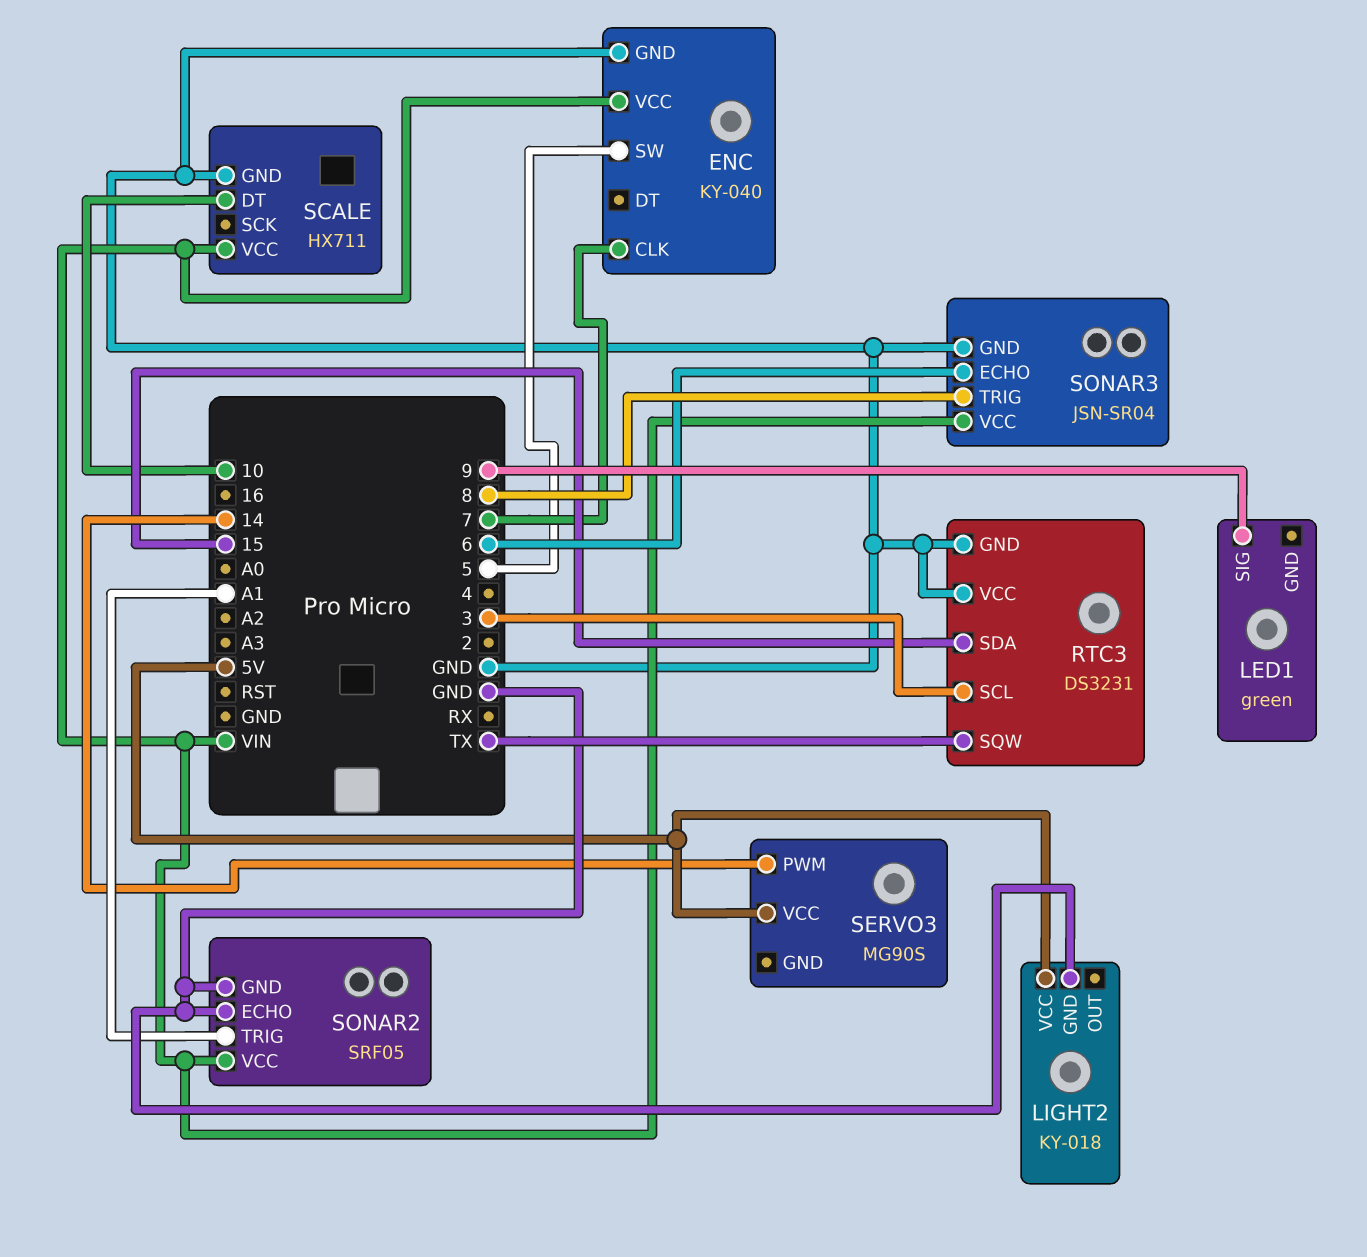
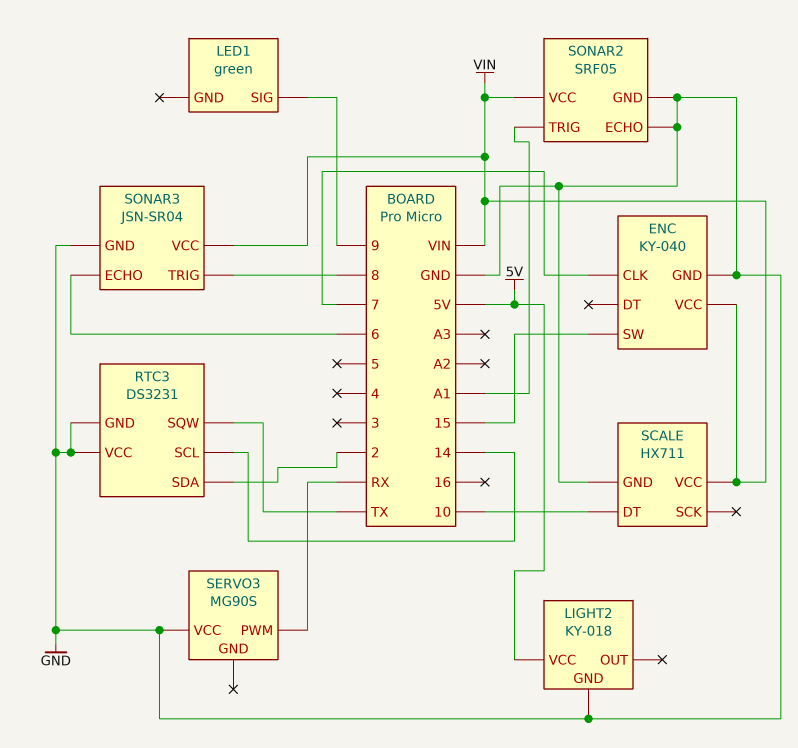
ENC pin SW: 5 -> 15
RTC3 pin SCL: 3 -> 14
RTC3 pin SDA: 15 -> 2
SERVO3 pin PWM: 14 -> RX
SERVO3 pin VCC: 5V -> GND

